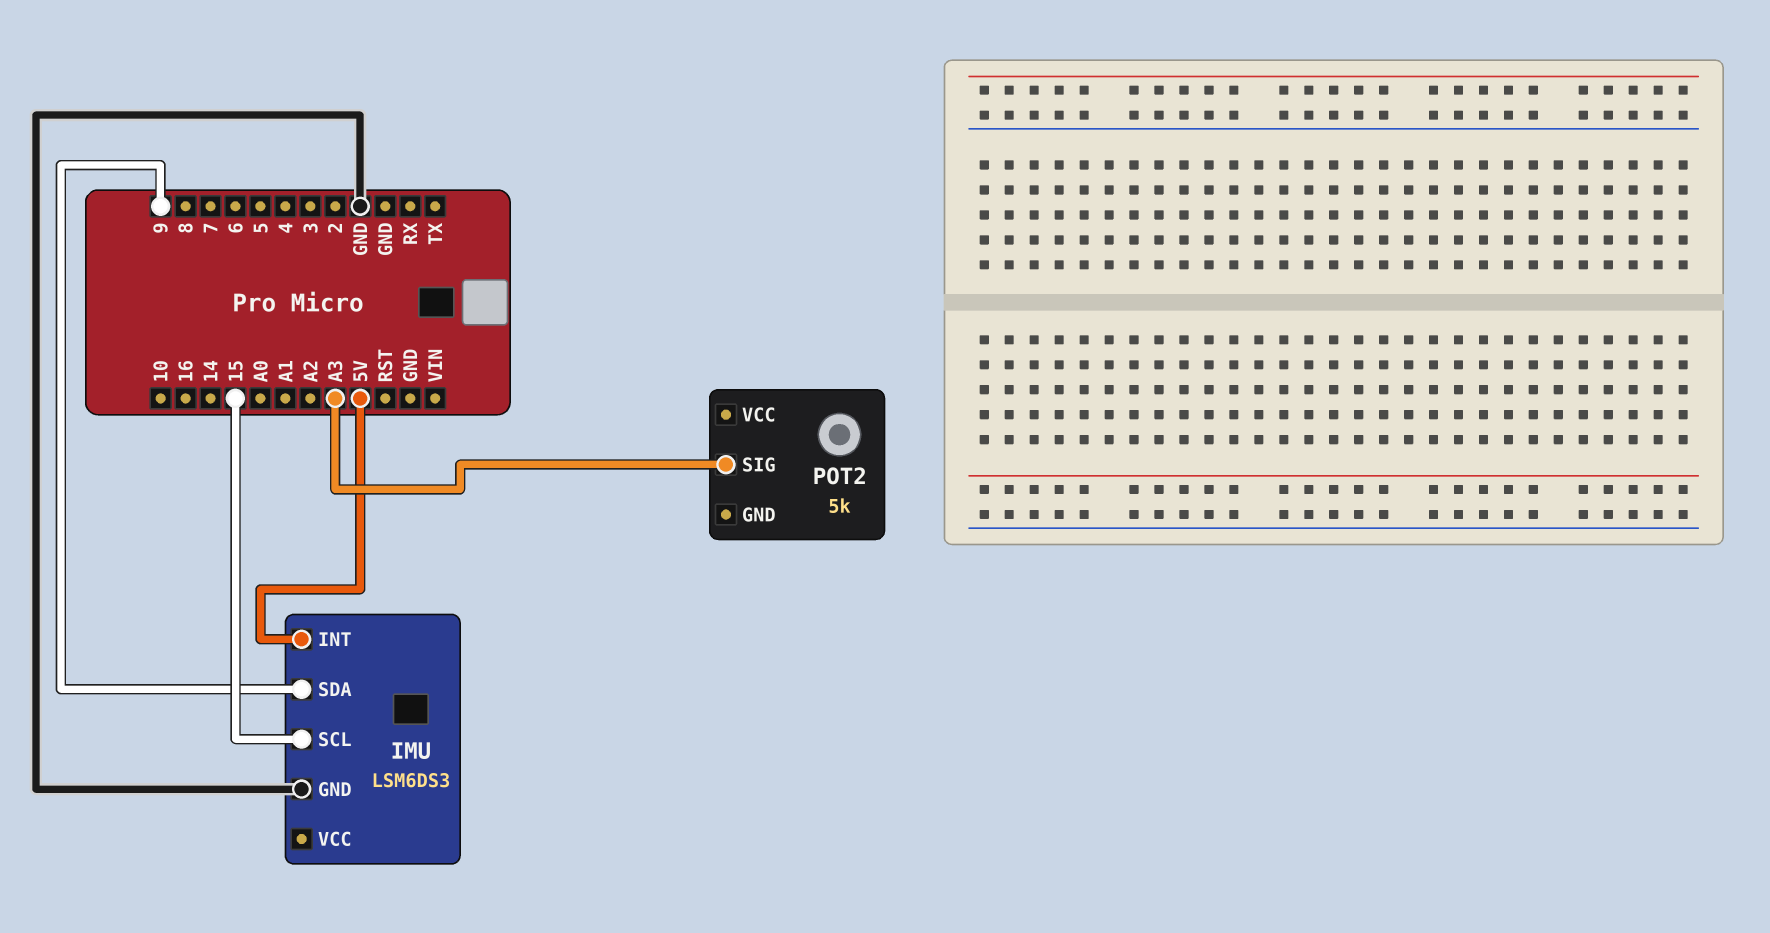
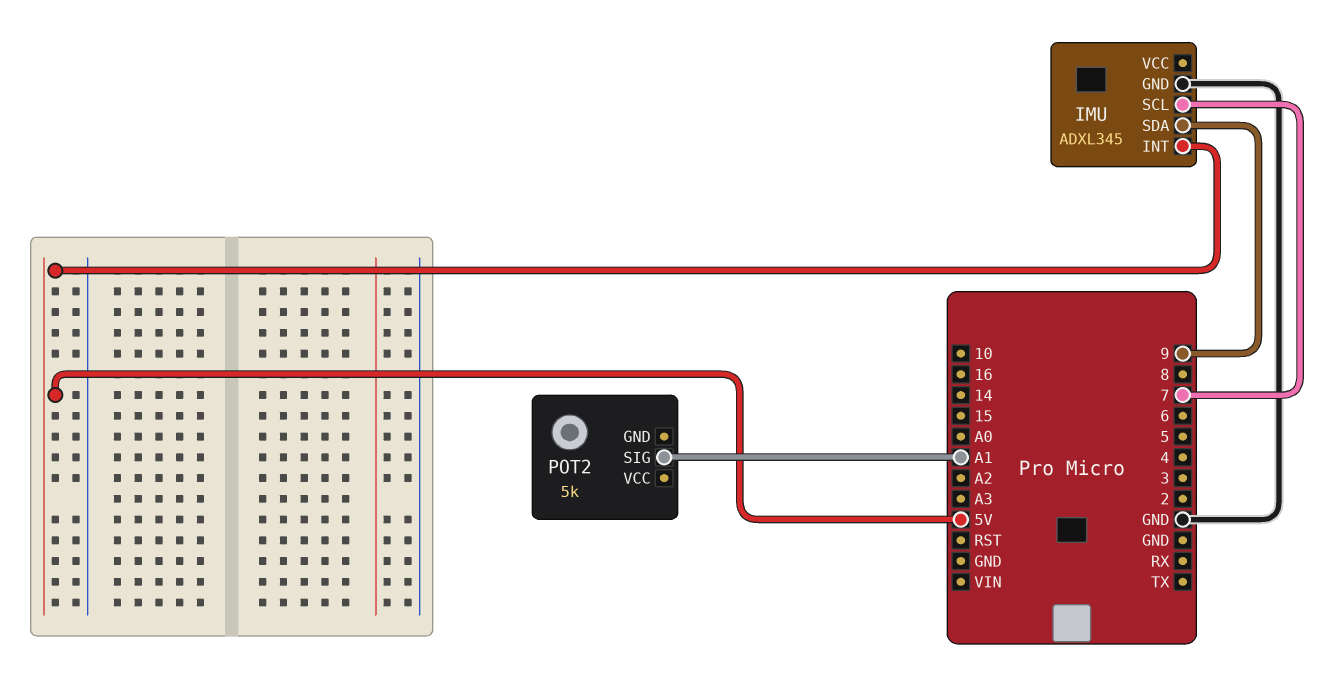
IMU: LSM6DS3 -> ADXL345
IMU pin SCL: 15 -> 7
POT2 pin SIG: A3 -> A1

